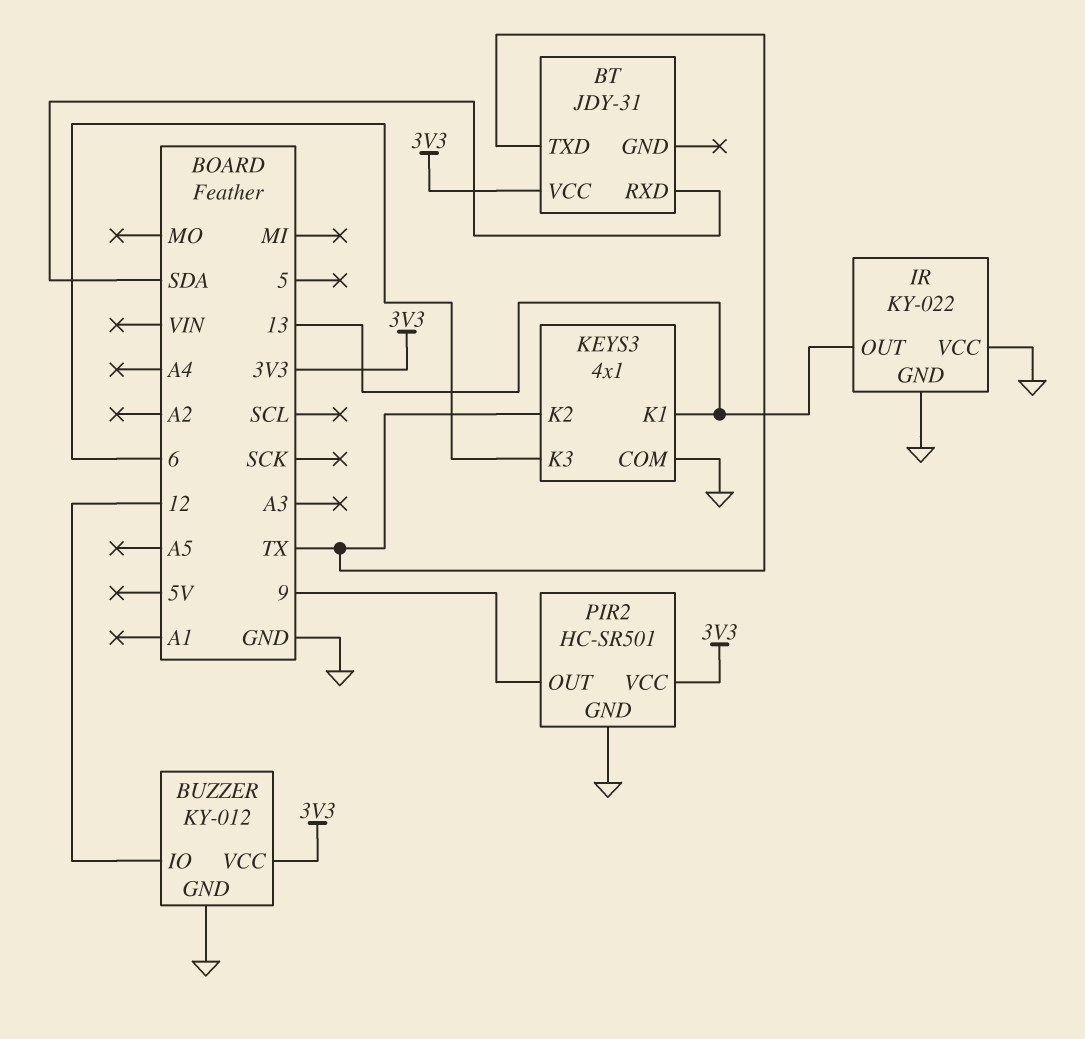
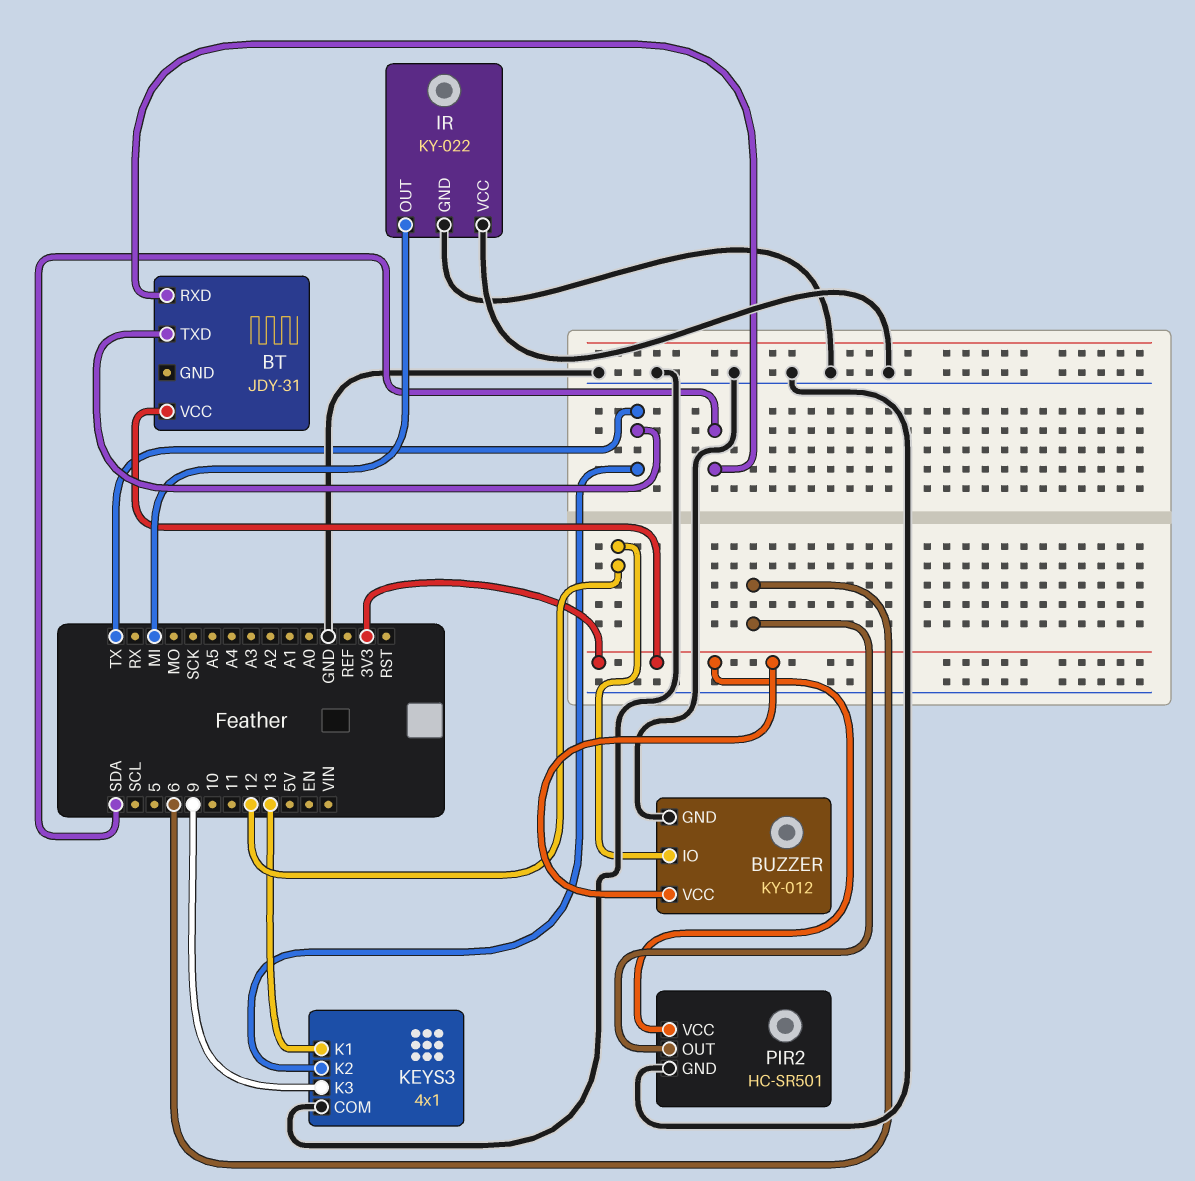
IR pin OUT: 13 -> MI
KEYS3 pin K3: 6 -> 9
PIR2 pin OUT: 9 -> 6

